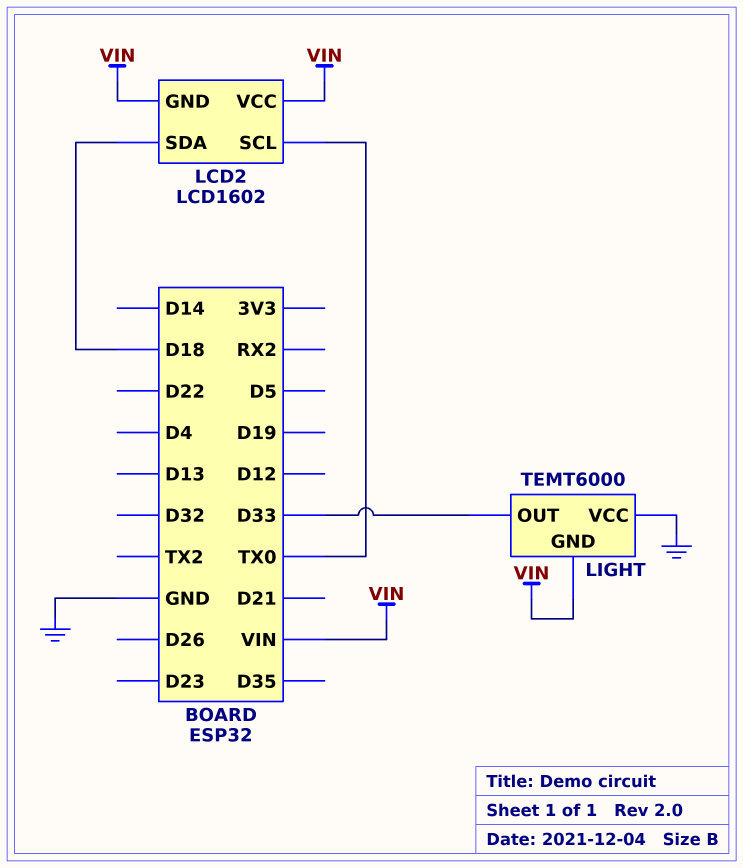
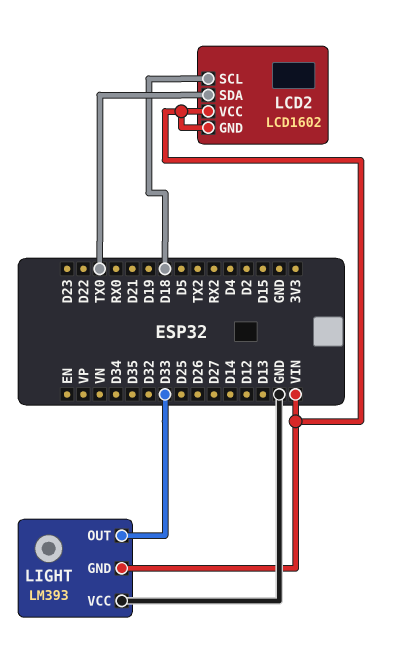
LCD2 pin SCL: TX0 -> D18
LCD2 pin SDA: D18 -> TX0
LIGHT: TEMT6000 -> LM393

